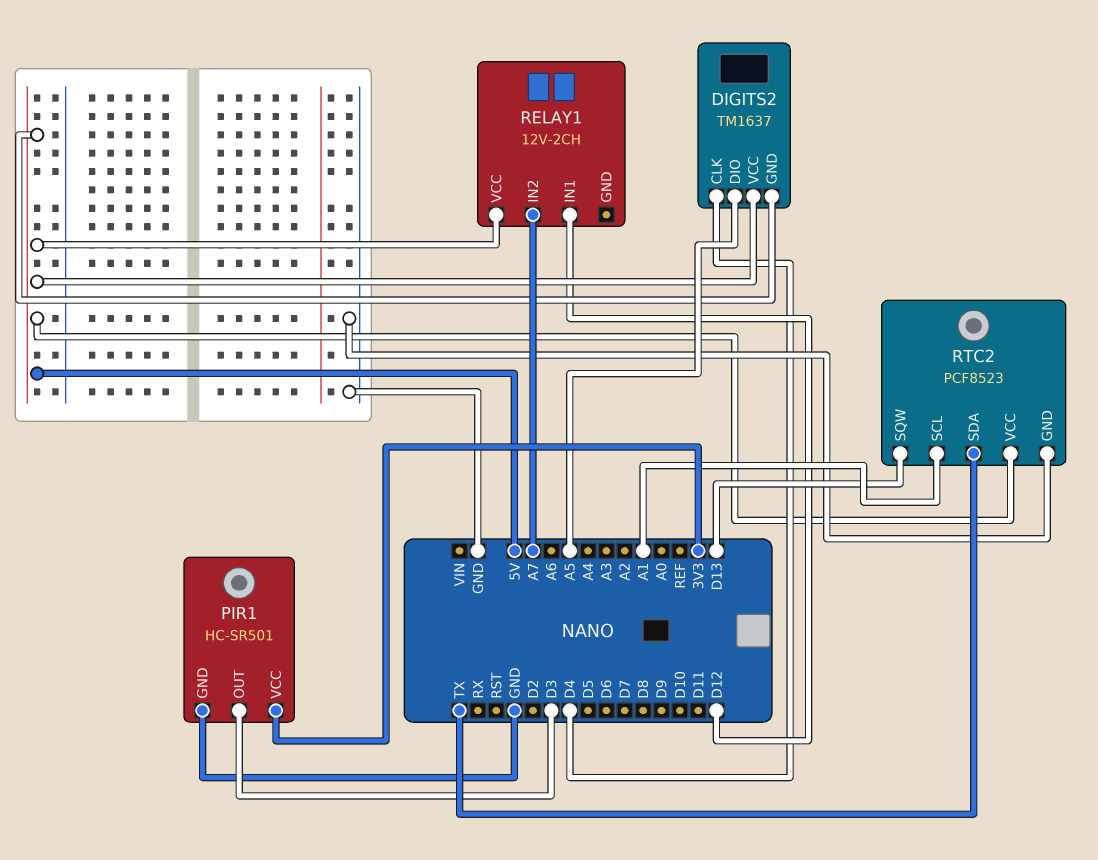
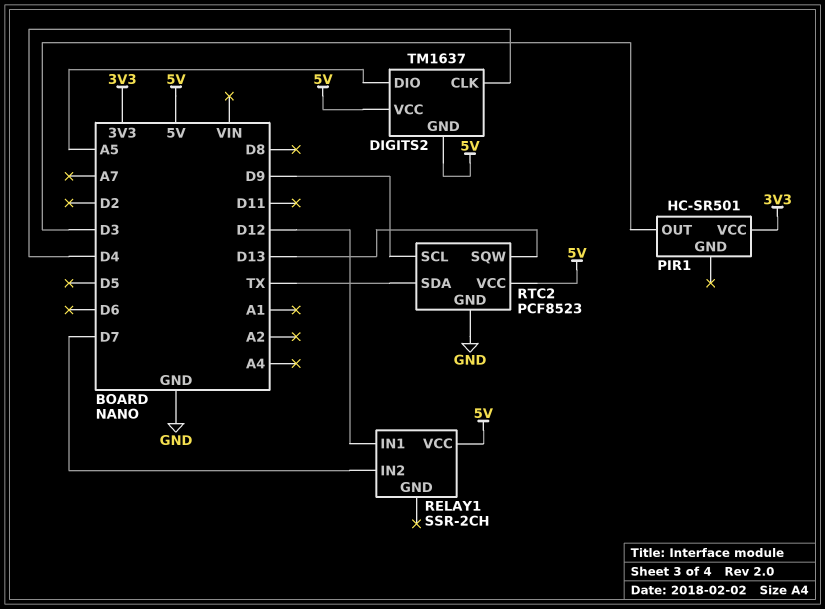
PIR1 pin GND: GND -> none
RELAY1: 12V-2CH -> SSR-2CH
RELAY1 pin IN2: A7 -> D7
RTC2 pin SCL: A1 -> D9

